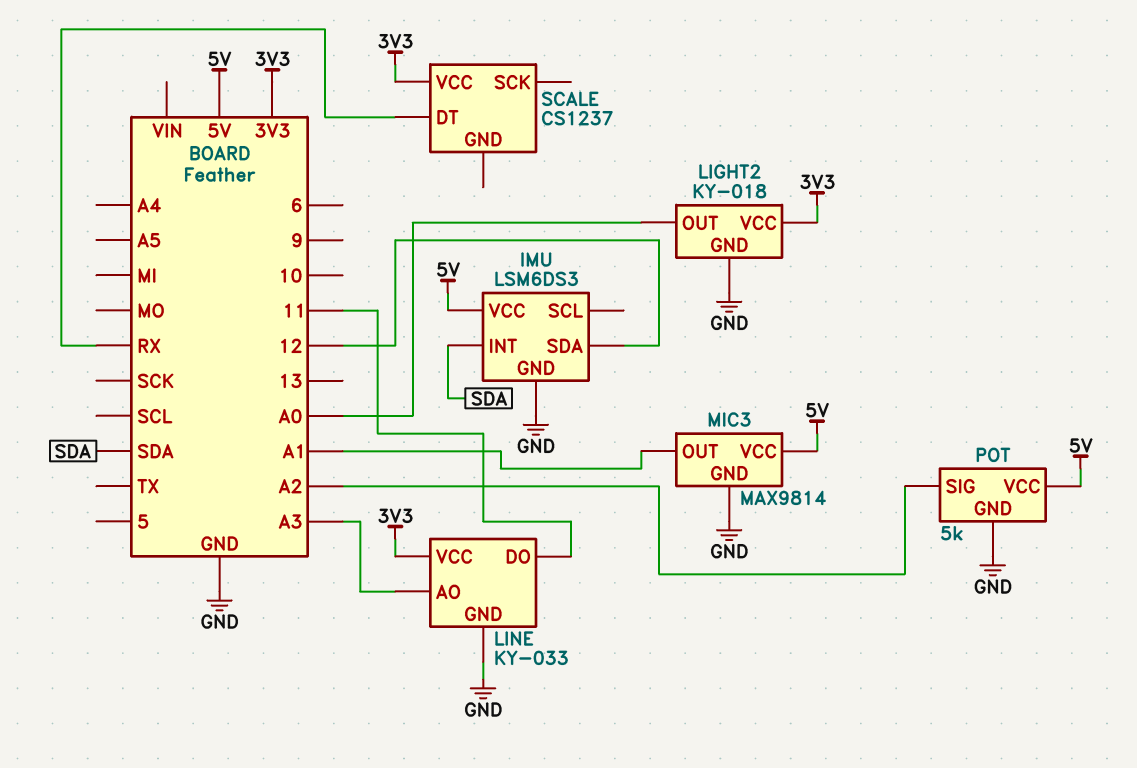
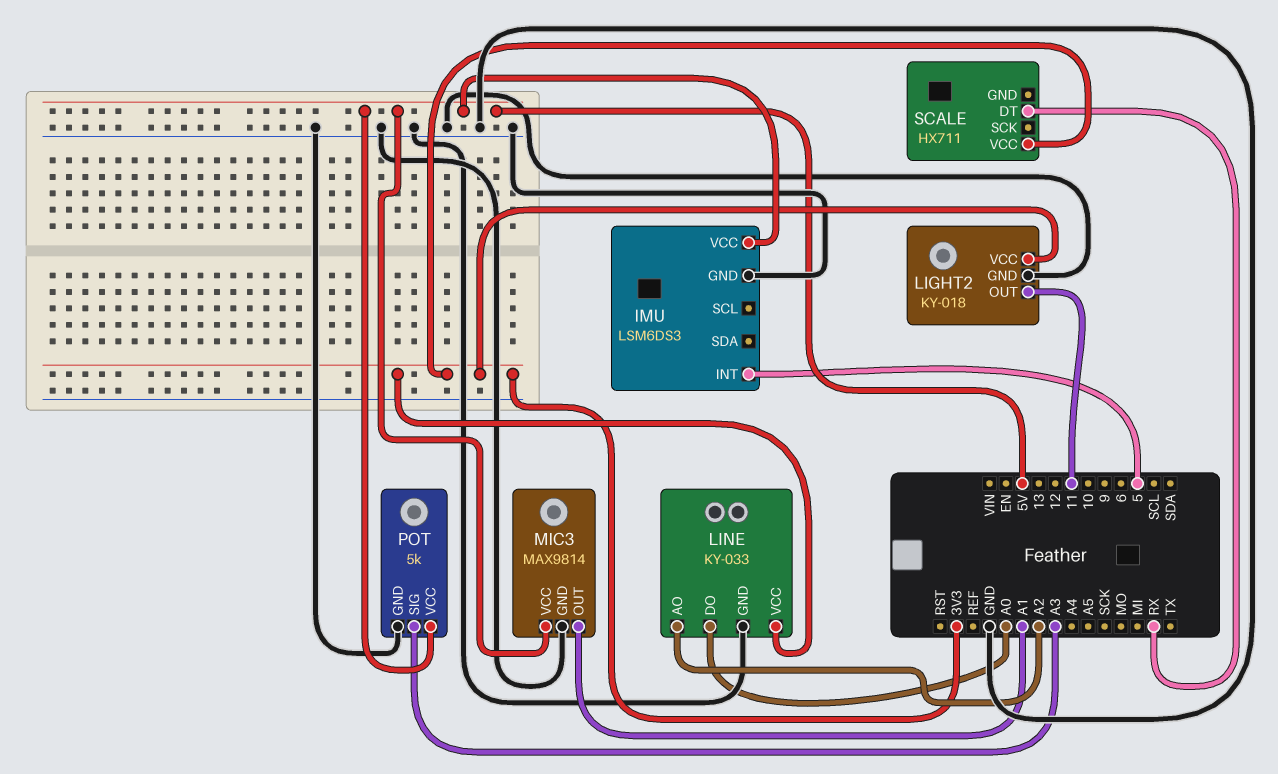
IMU pin INT: SDA -> 5
IMU pin SDA: 12 -> none
LIGHT2 pin OUT: A0 -> 11
LINE pin AO: A3 -> A2
LINE pin DO: 11 -> A0
POT pin SIG: A2 -> A3
SCALE: CS1237 -> HX711

